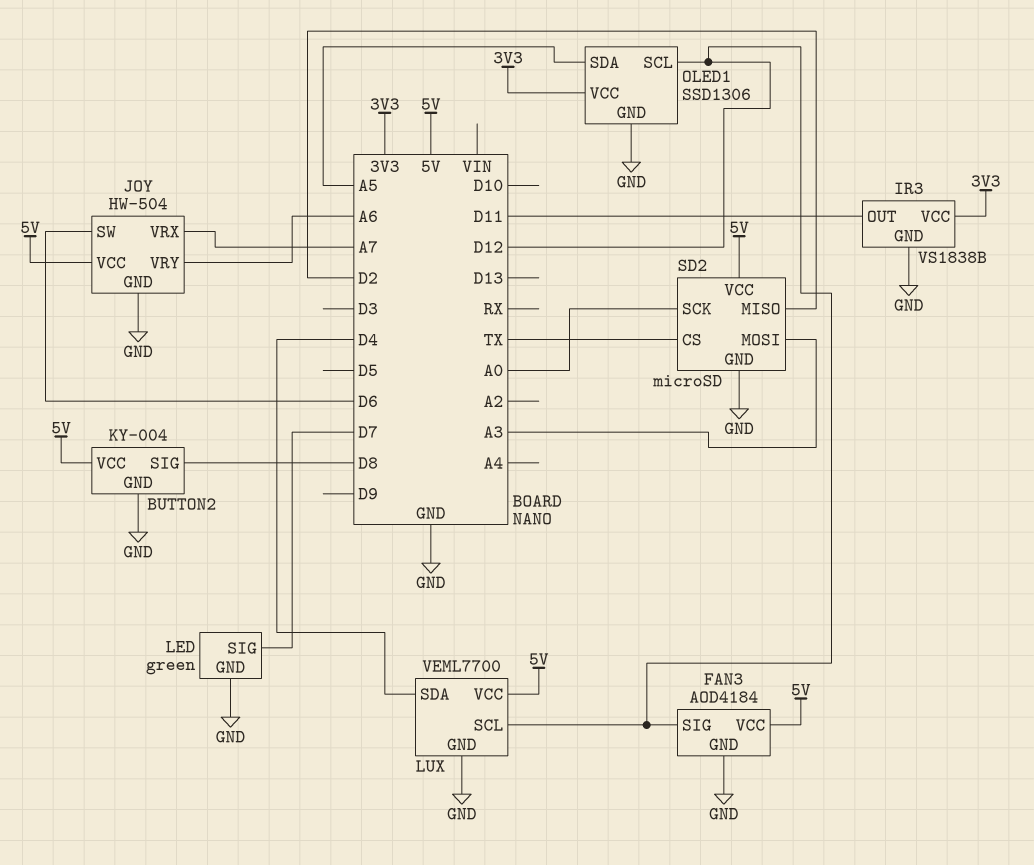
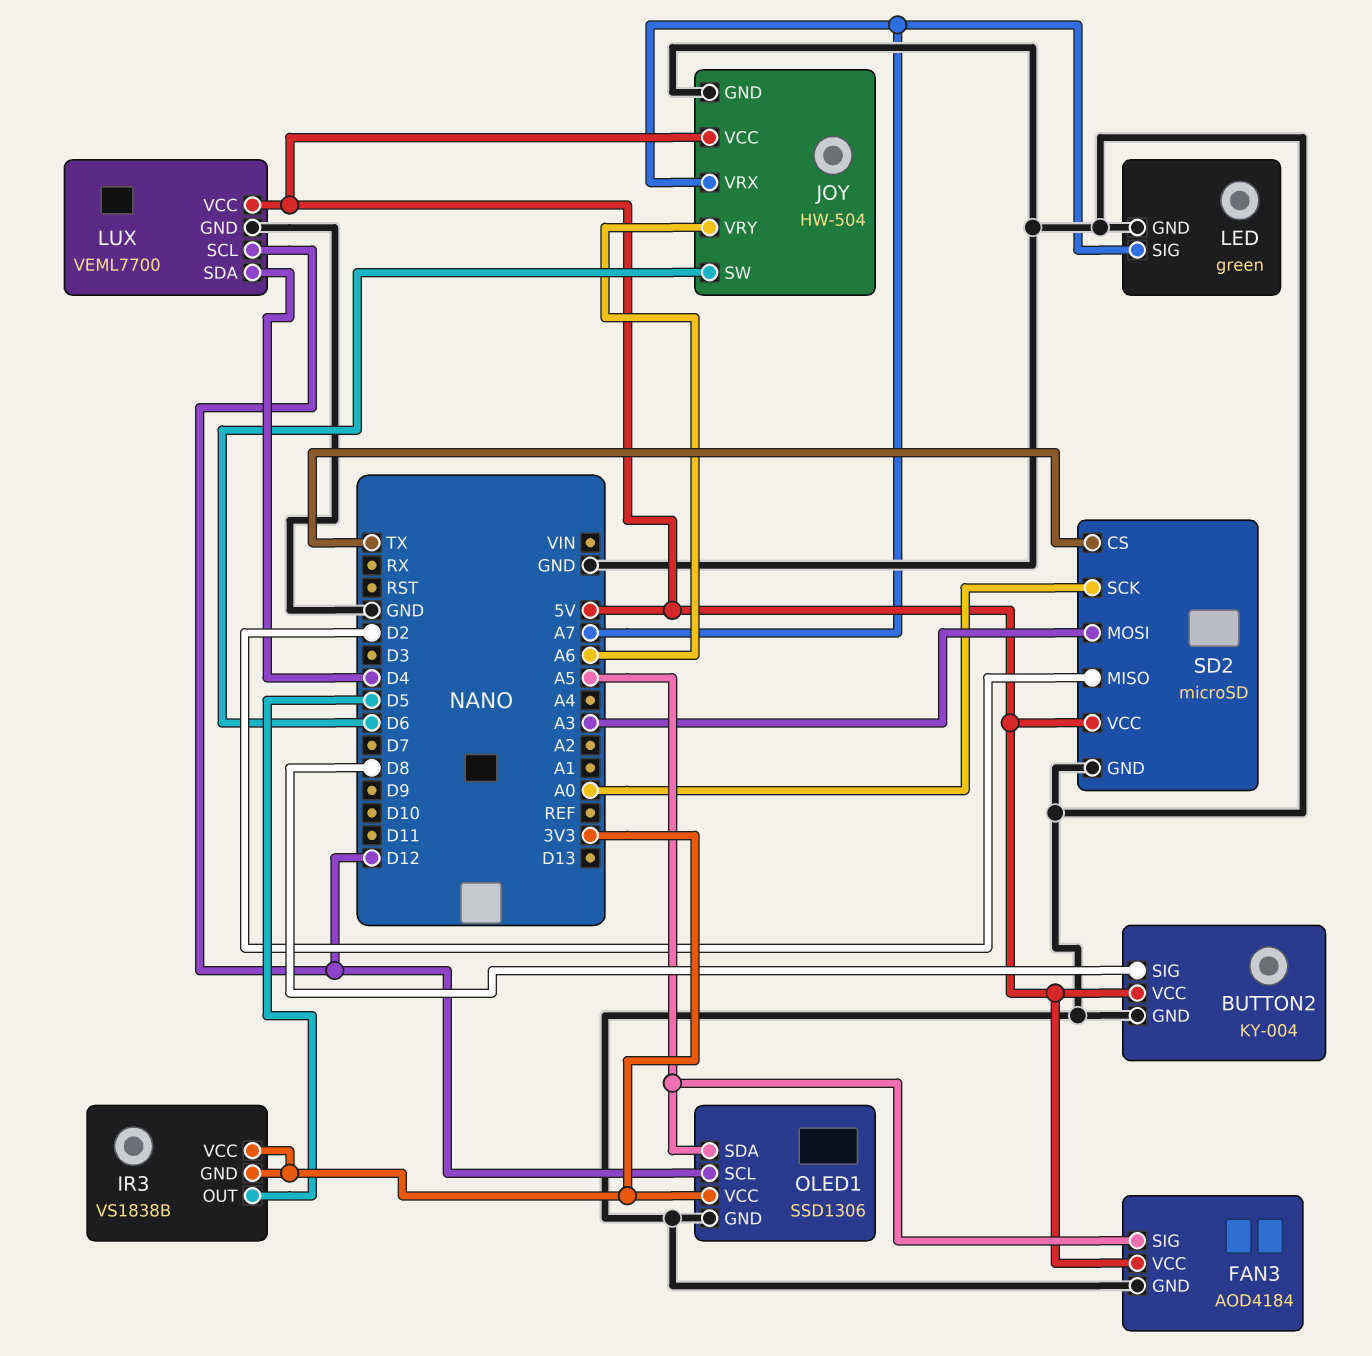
FAN3 pin SIG: D12 -> A5
IR3 pin GND: GND -> 3V3
IR3 pin OUT: D11 -> D5
LED pin SIG: D7 -> A7

